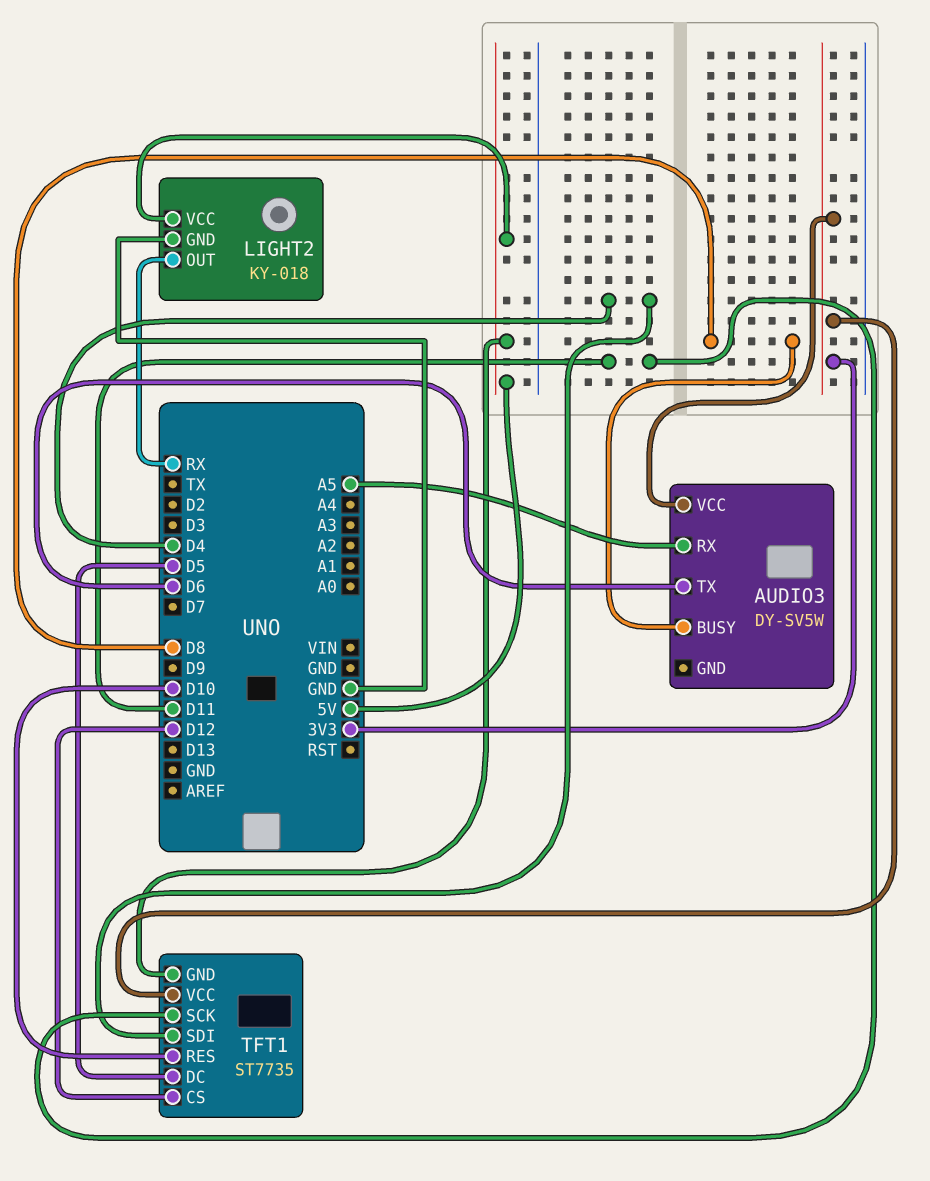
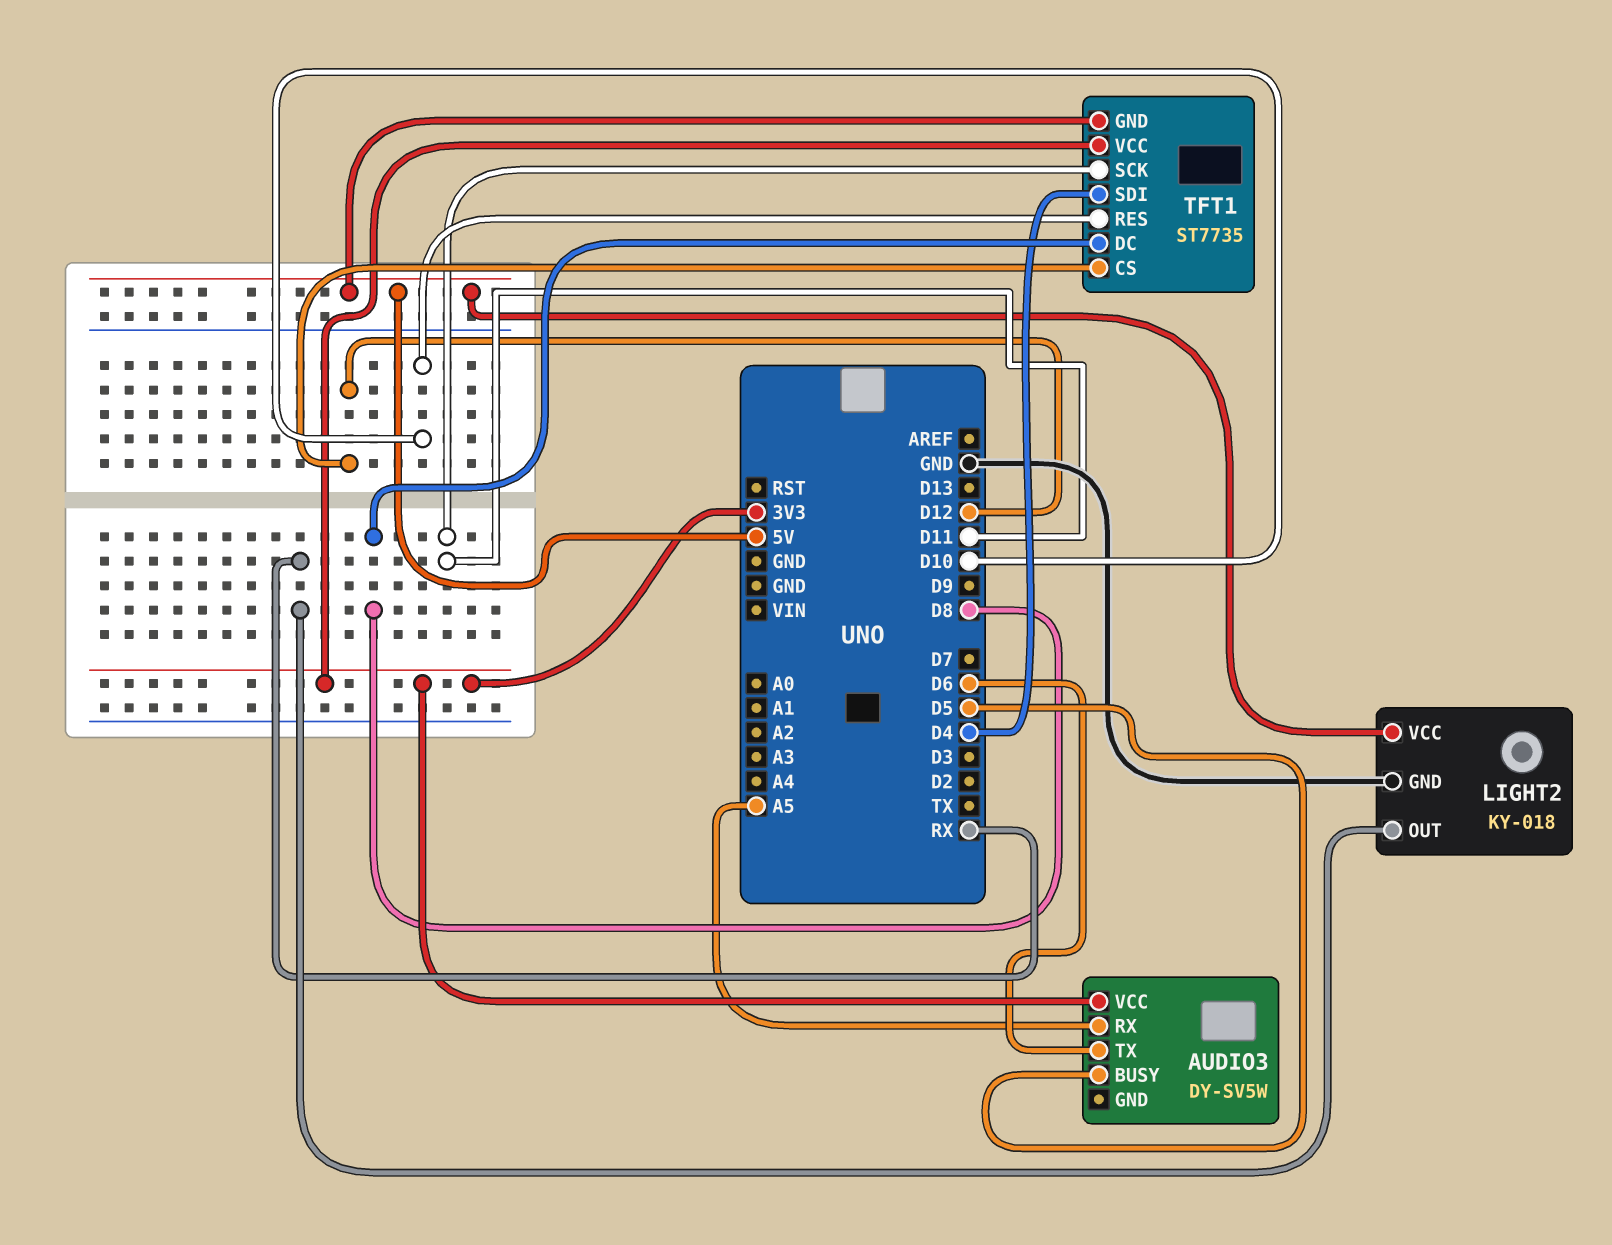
AUDIO3 pin BUSY: D8 -> D5
TFT1 pin DC: D5 -> D8

